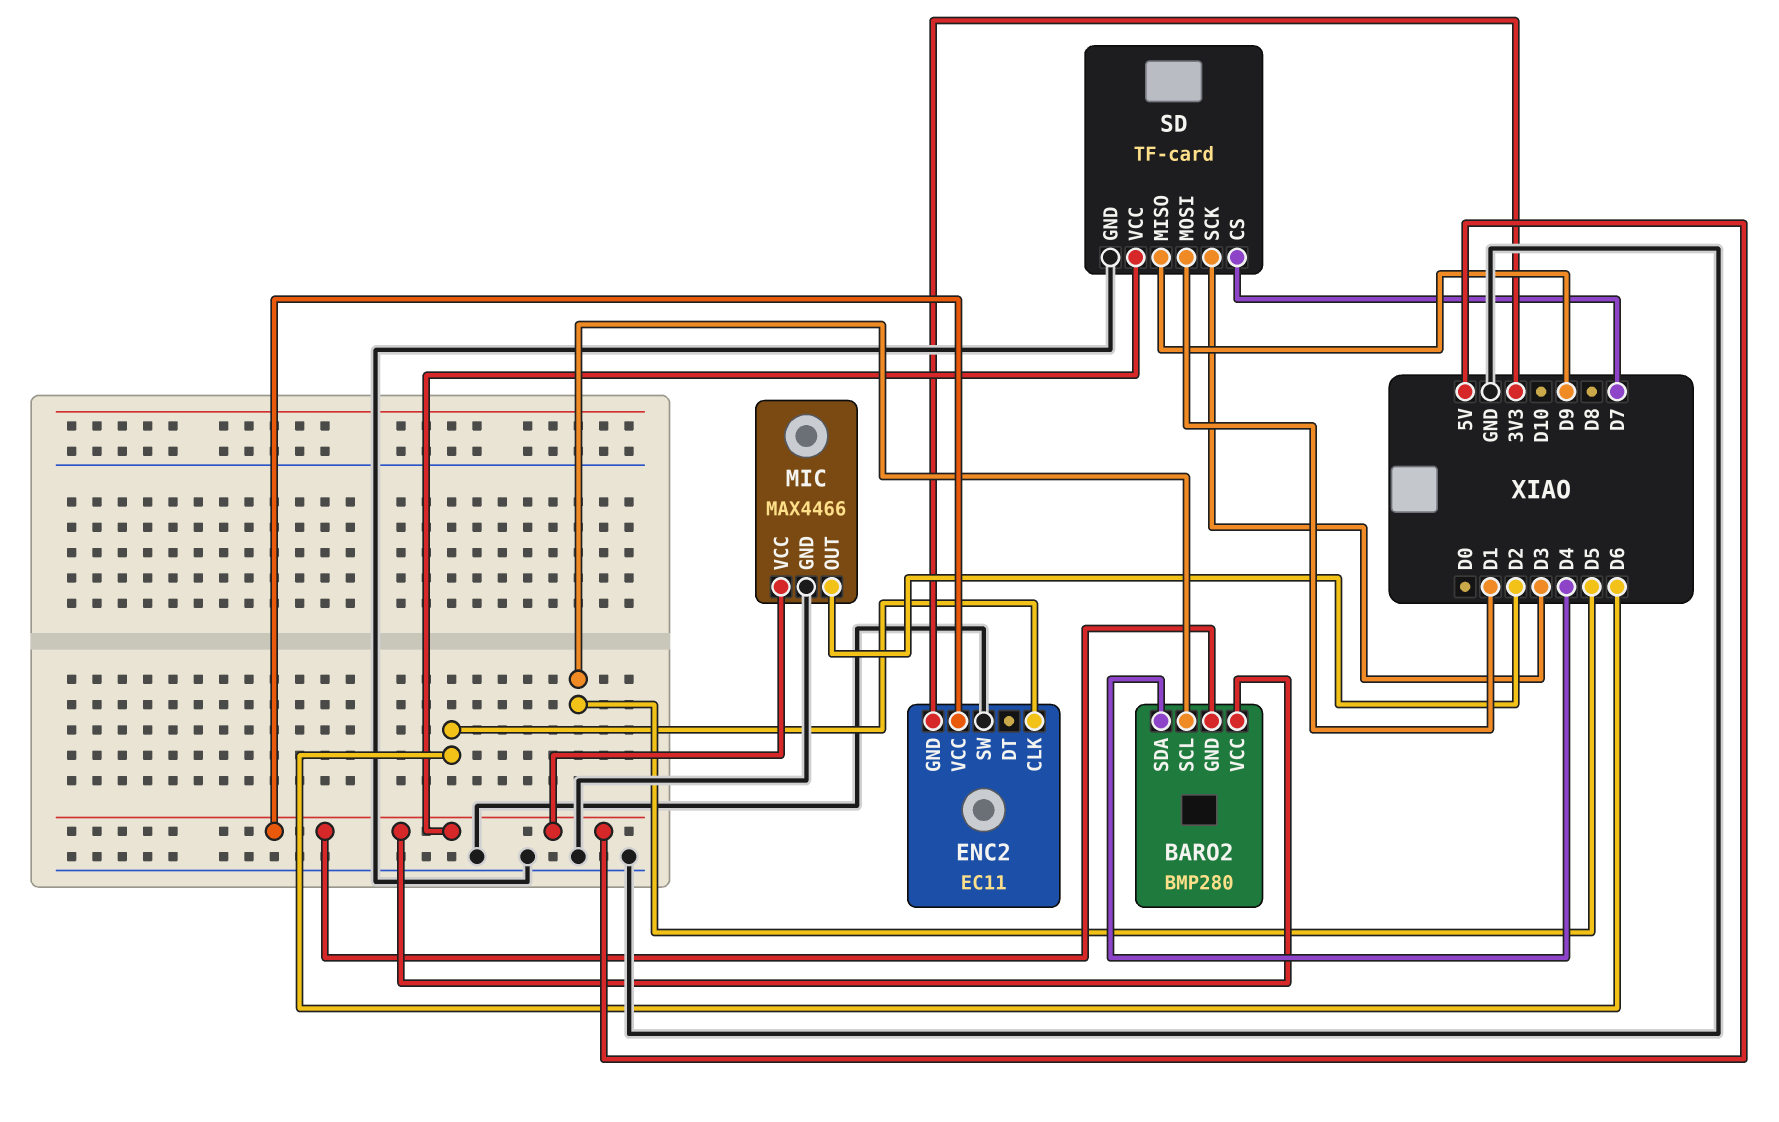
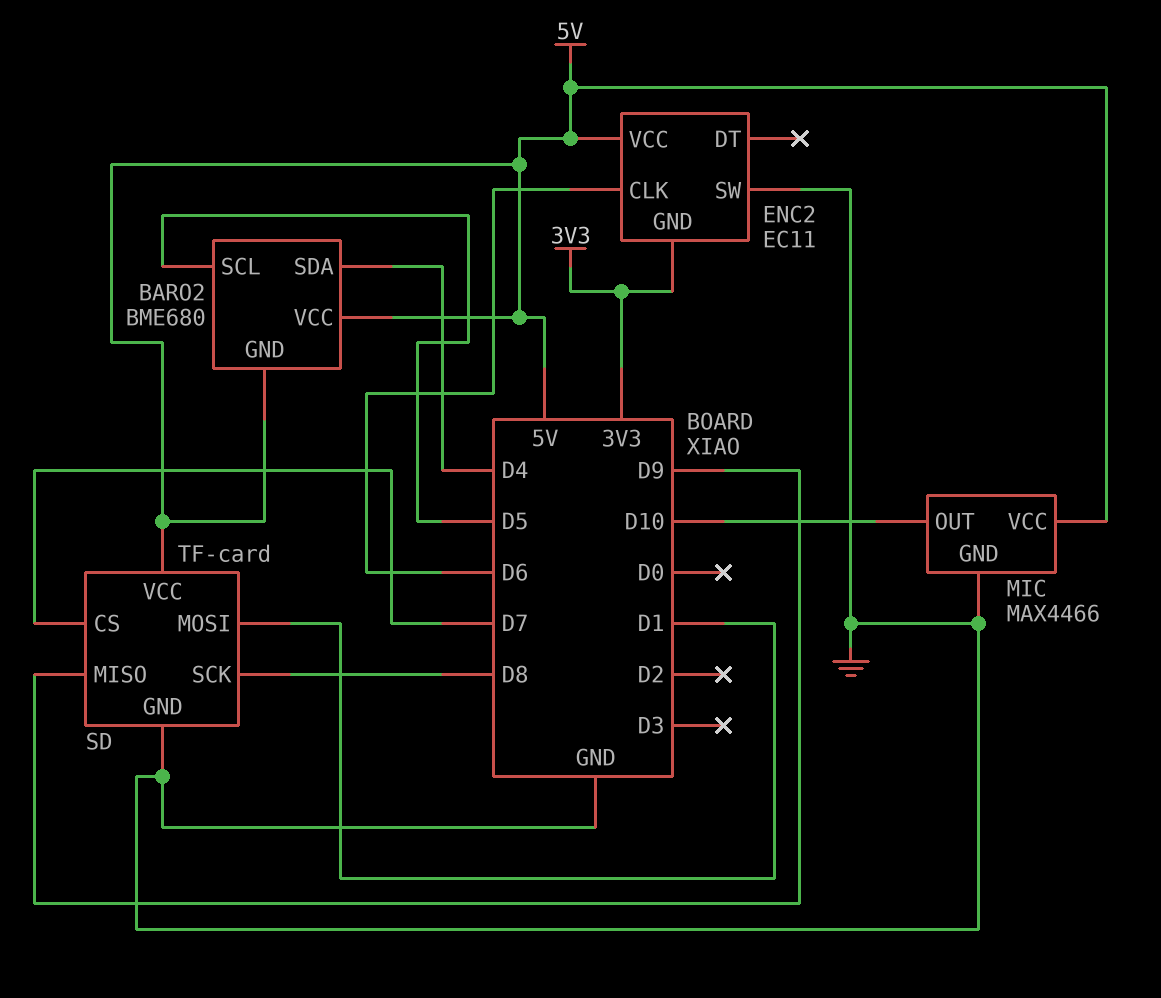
BARO2: BMP280 -> BME680
MIC pin OUT: D2 -> D10
SD pin SCK: D3 -> D8

